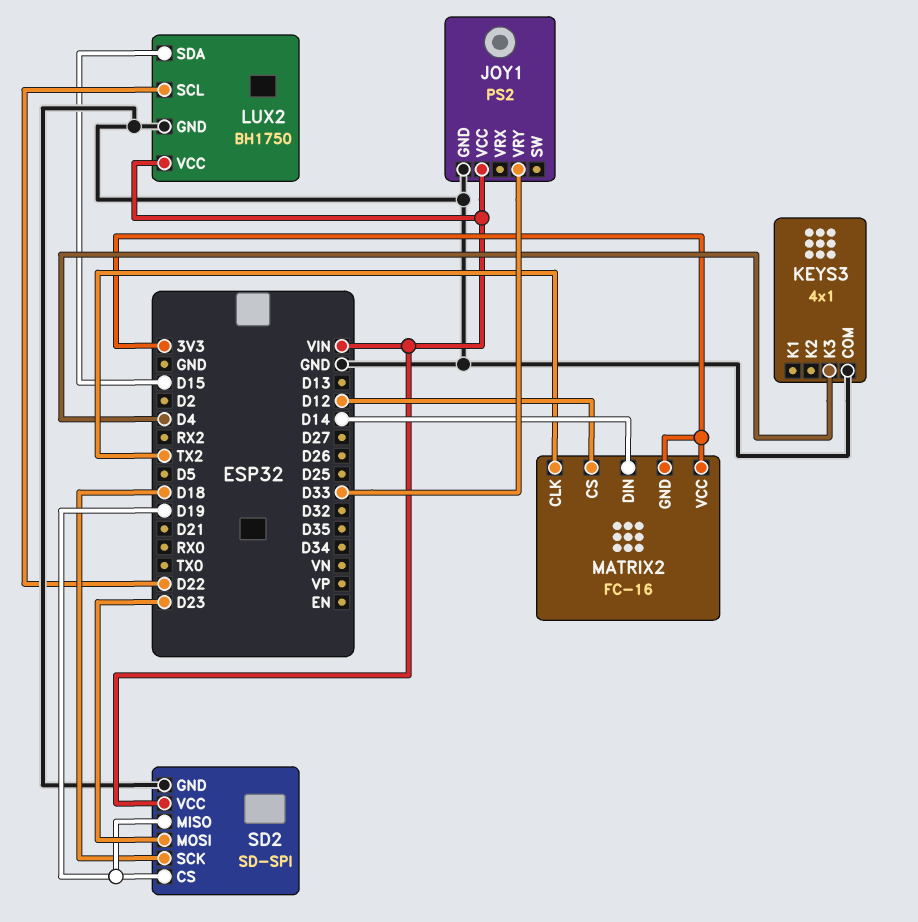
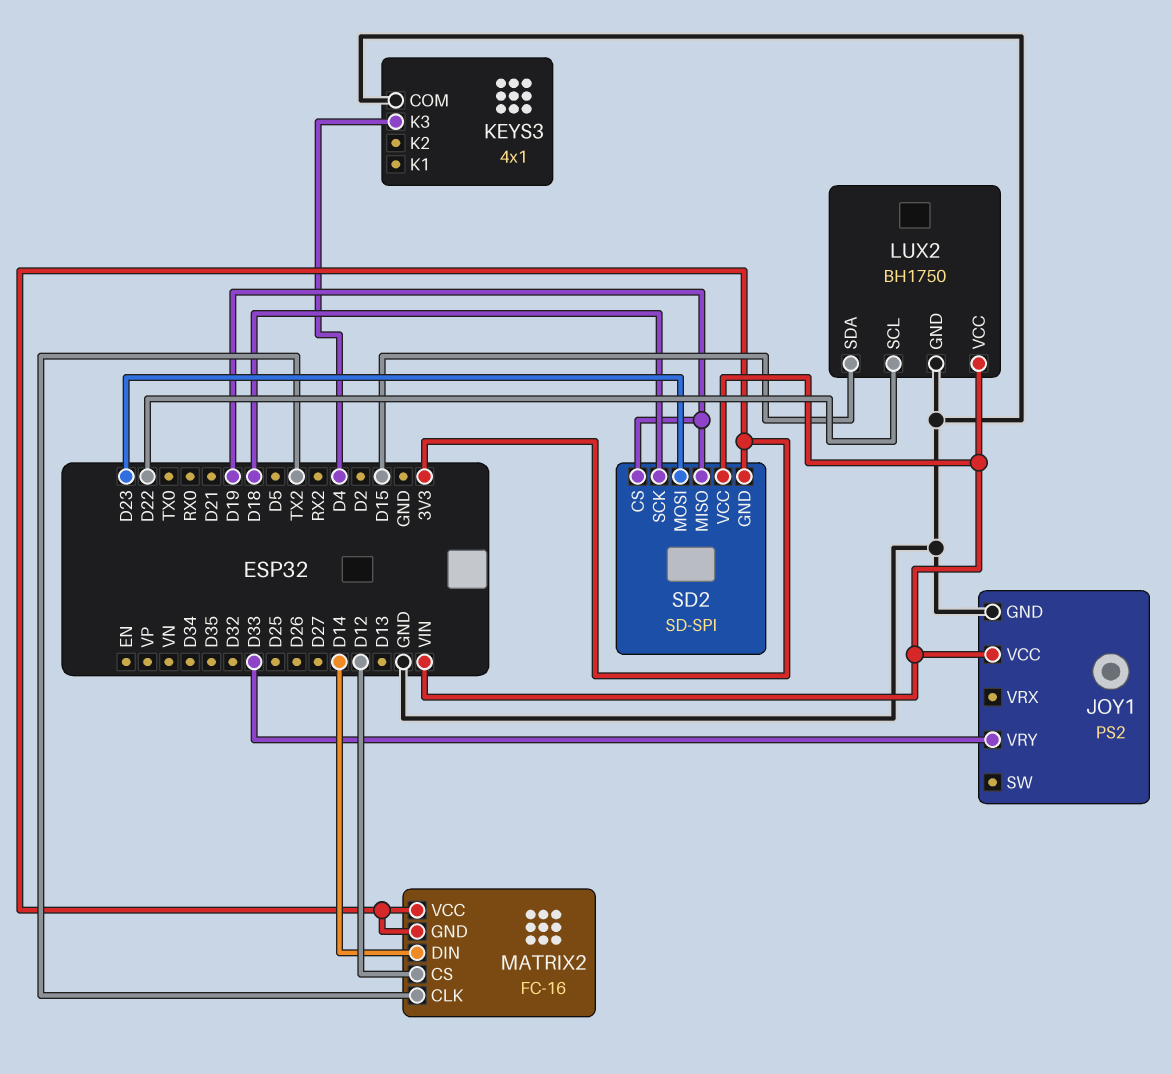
SD2 pin GND: GND -> 3V3

